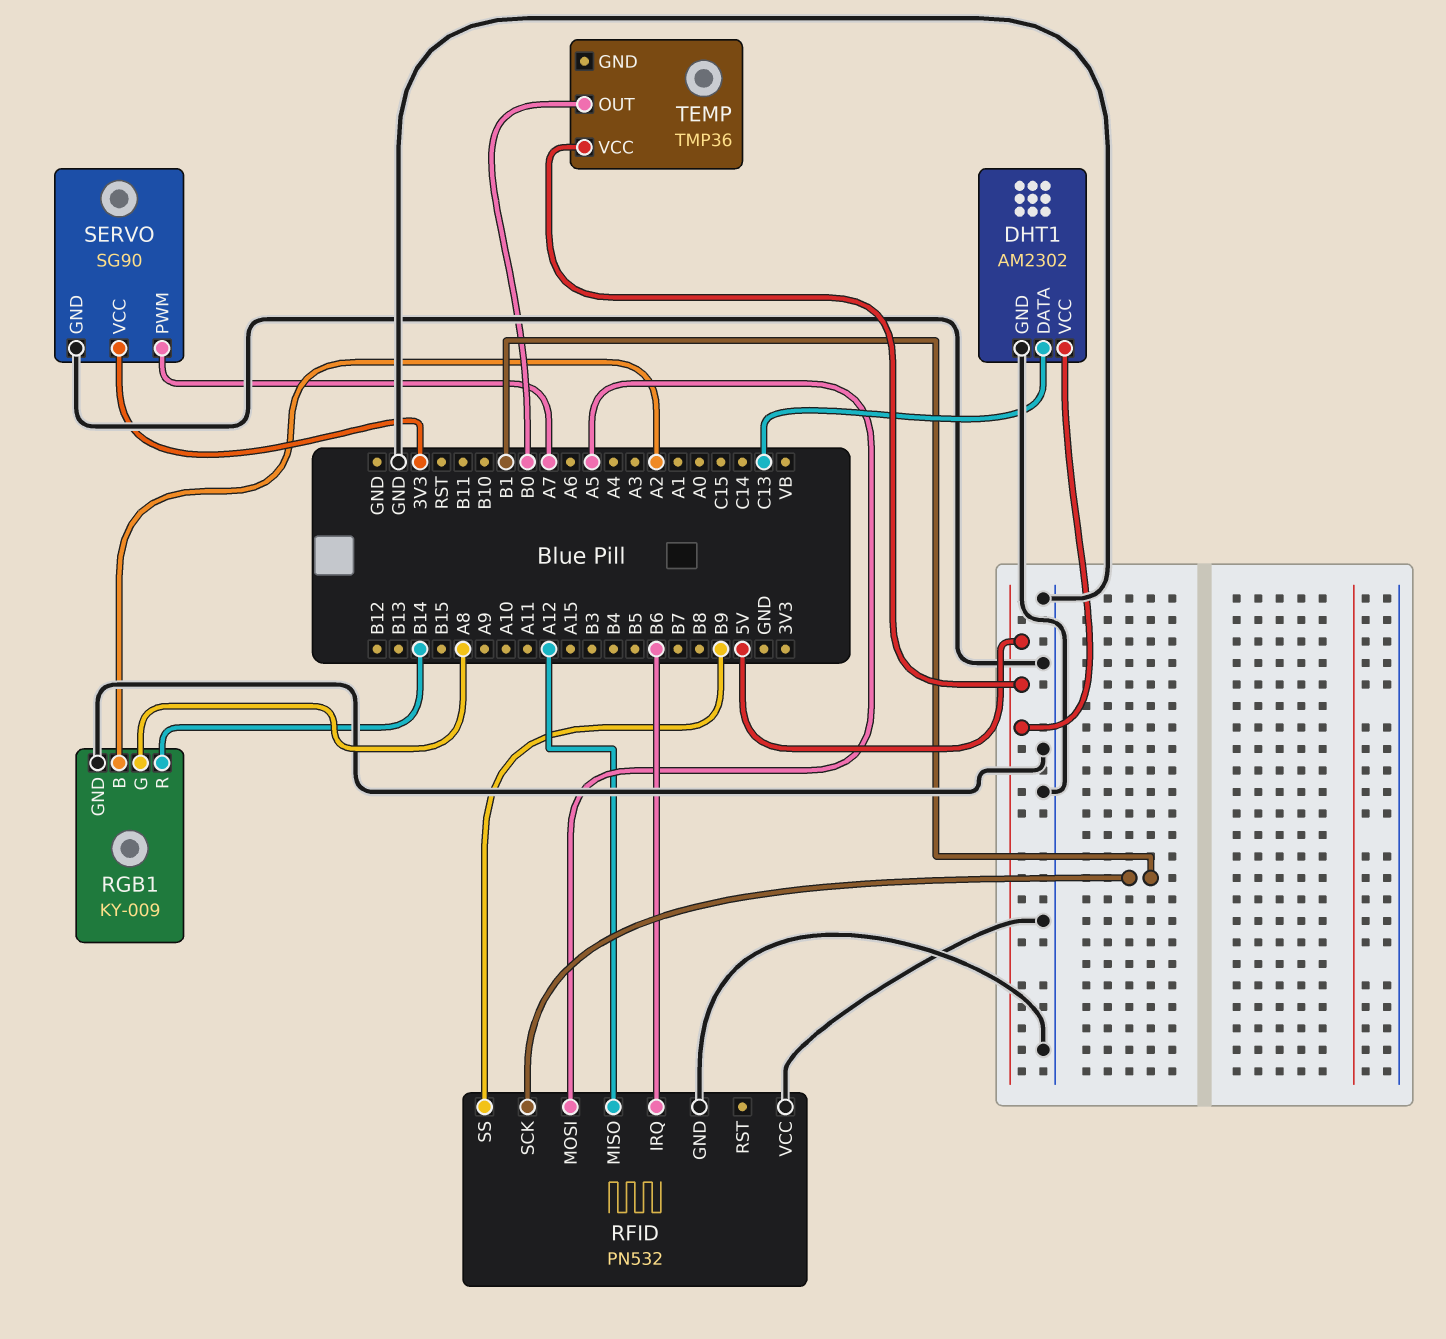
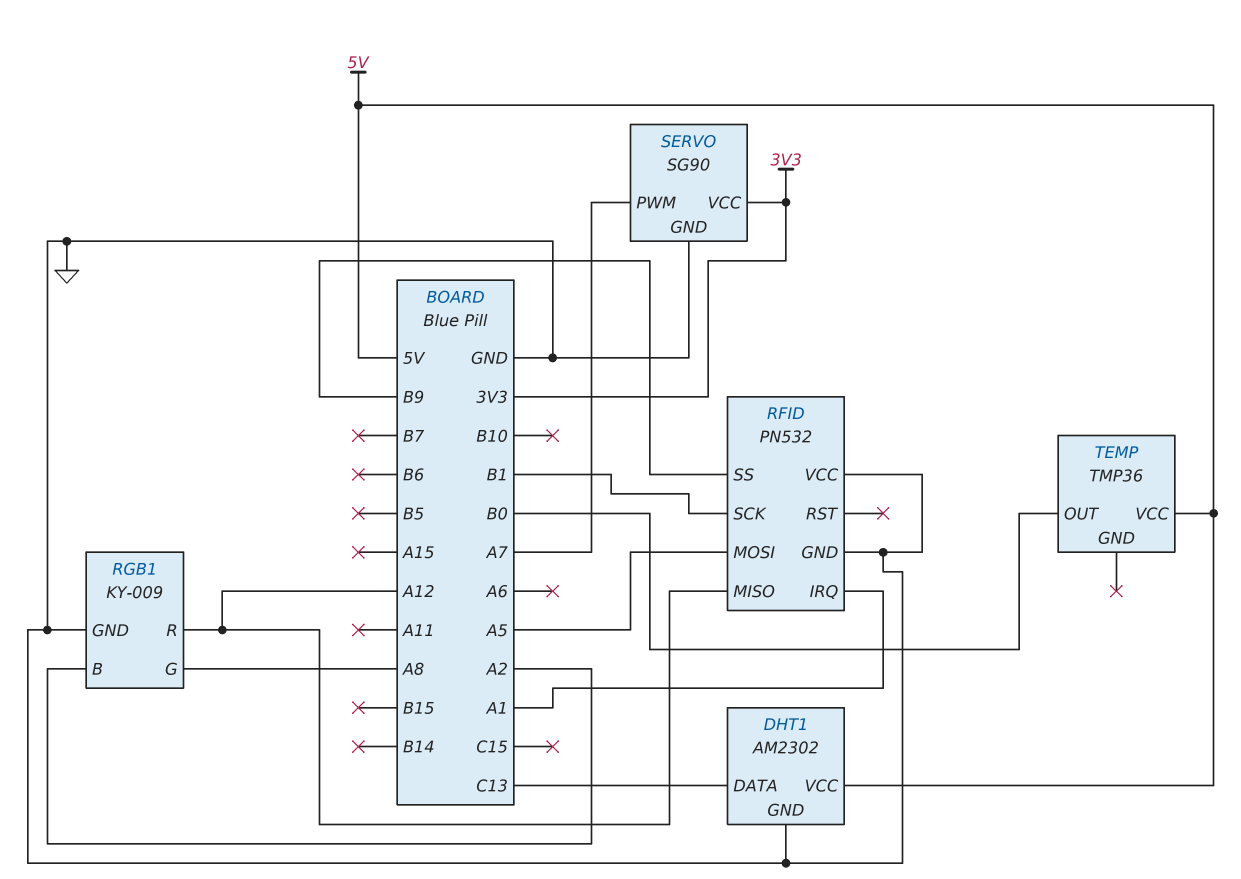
RFID pin IRQ: B6 -> A1
RGB1 pin R: B14 -> A12

